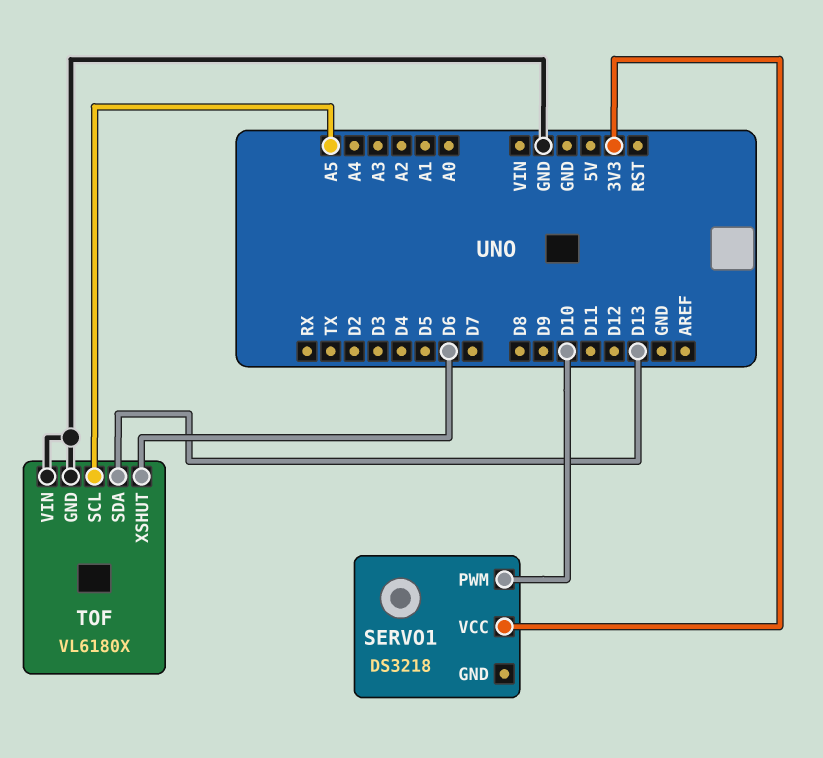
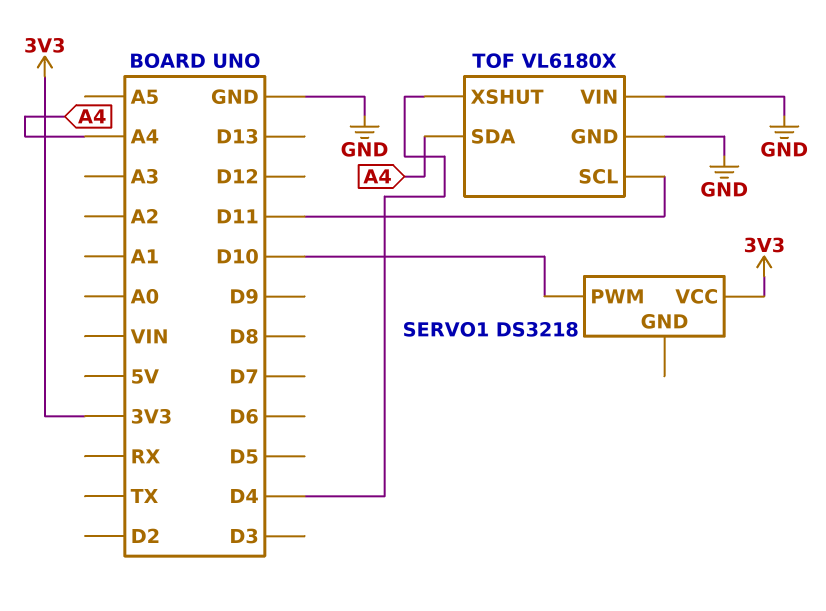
TOF pin SCL: A5 -> D11
TOF pin SDA: D13 -> A4
TOF pin XSHUT: D6 -> D4

